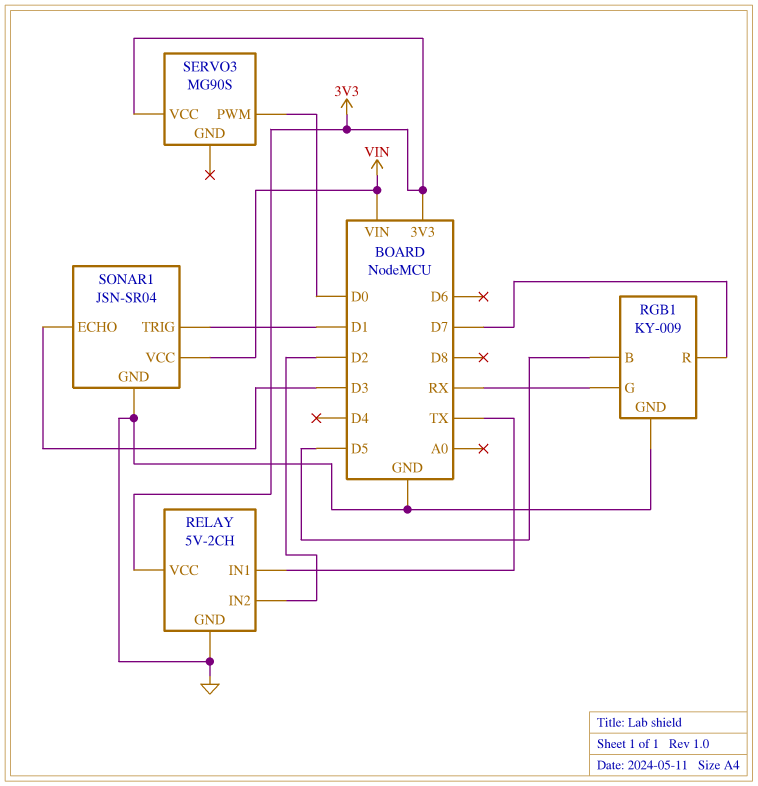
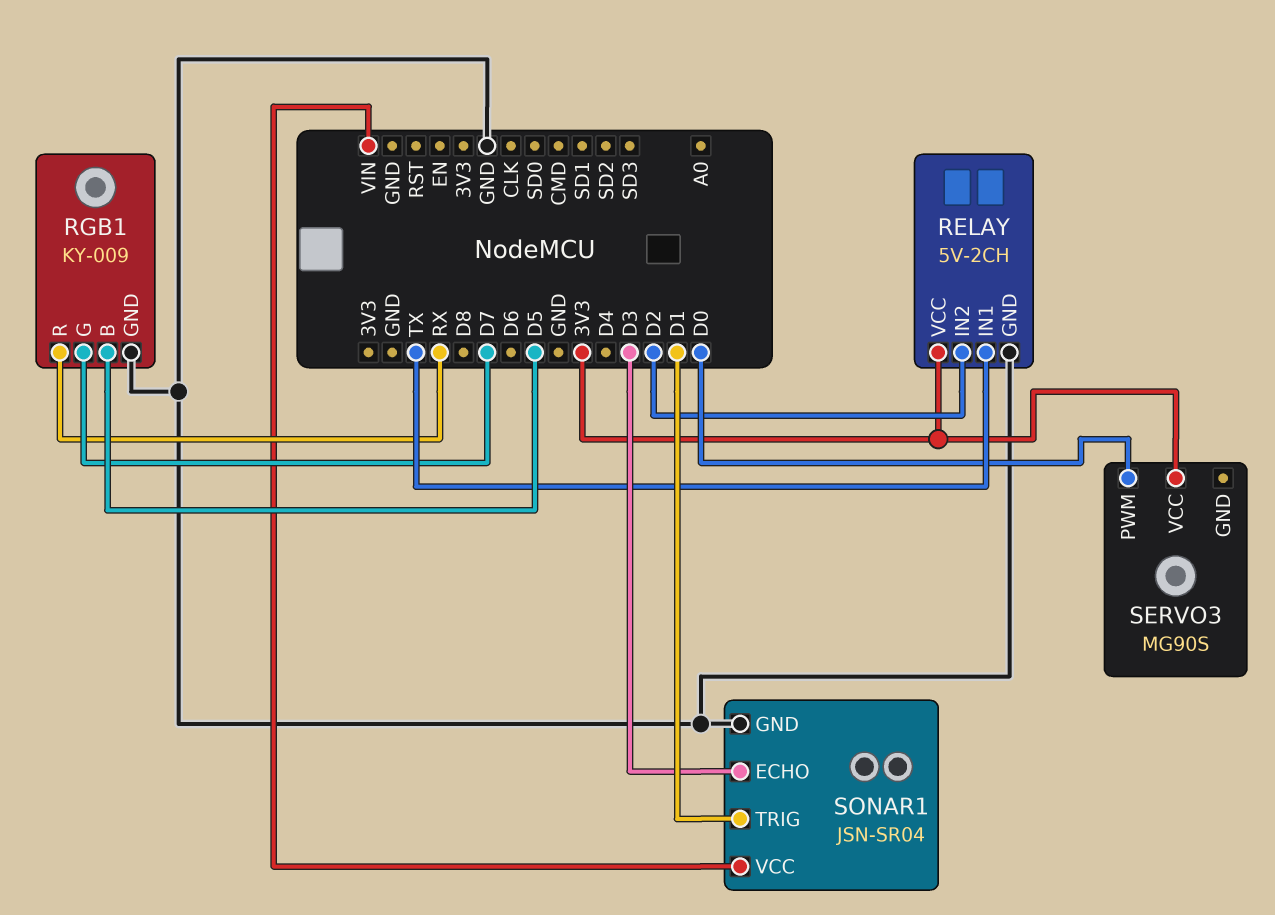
RGB1 pin G: RX -> D7
RGB1 pin R: D7 -> RX

